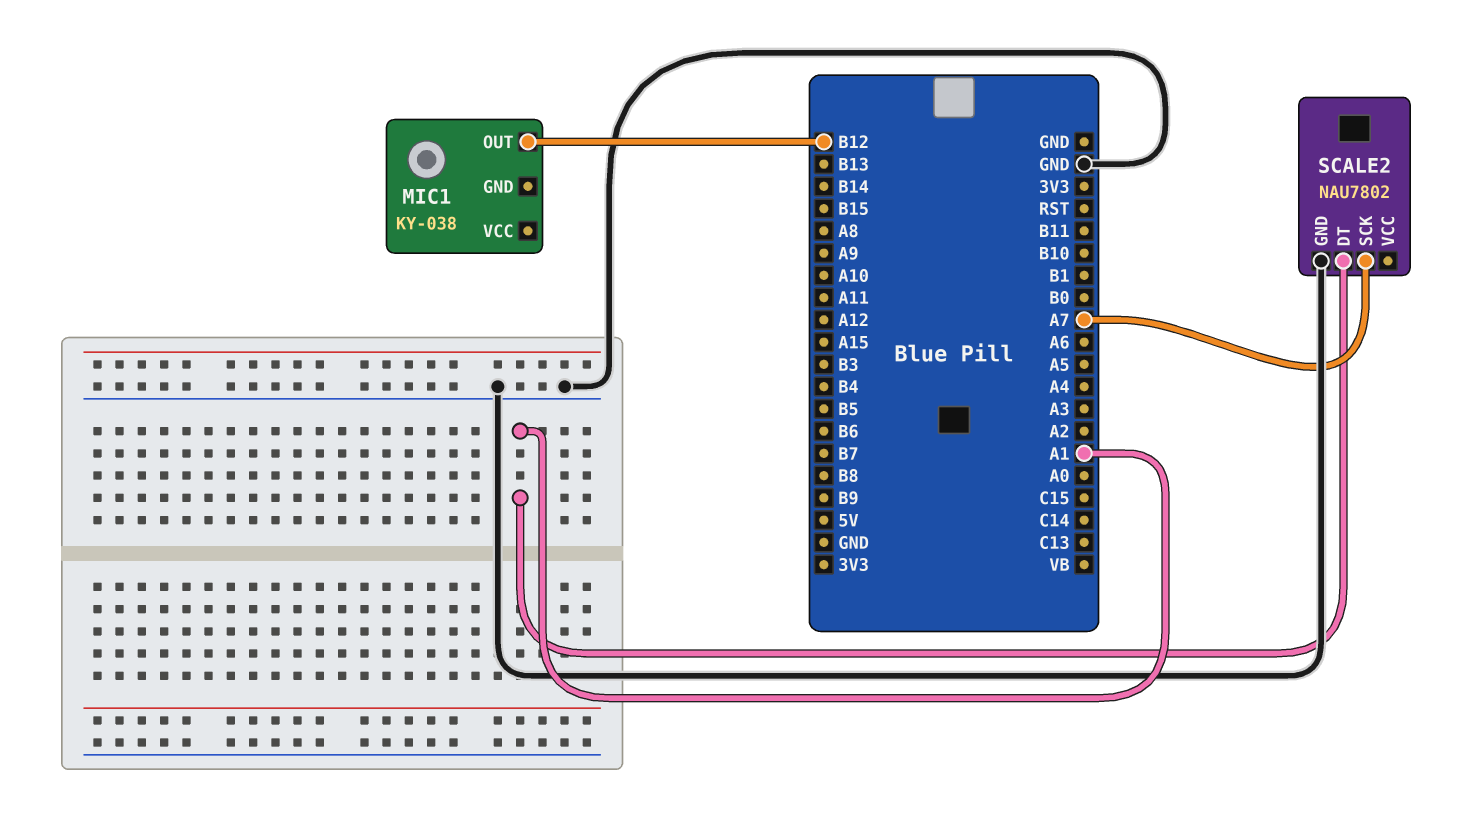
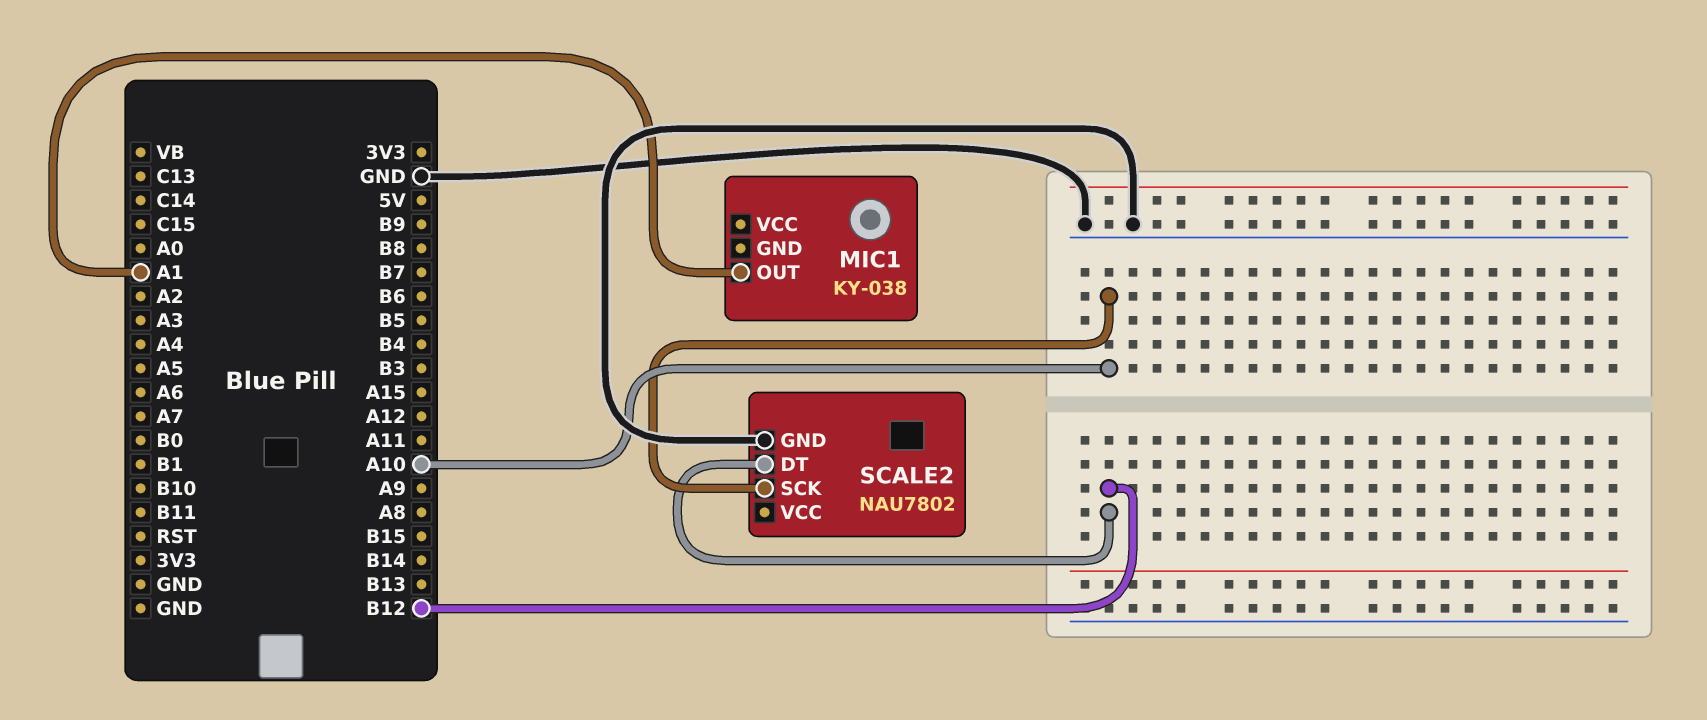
MIC1 pin OUT: B12 -> A1
SCALE2 pin DT: A1 -> B12
SCALE2 pin SCK: A7 -> A10

